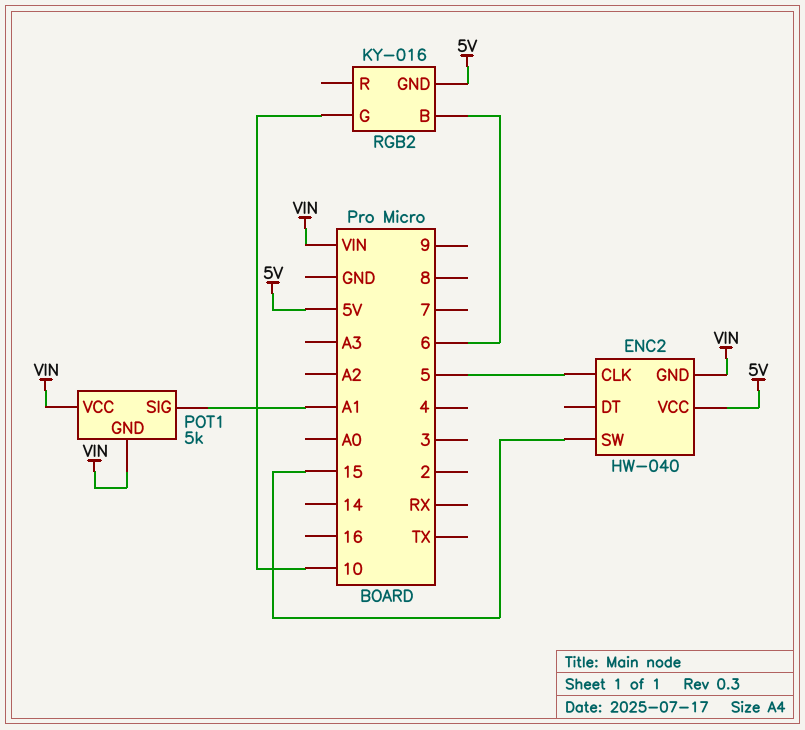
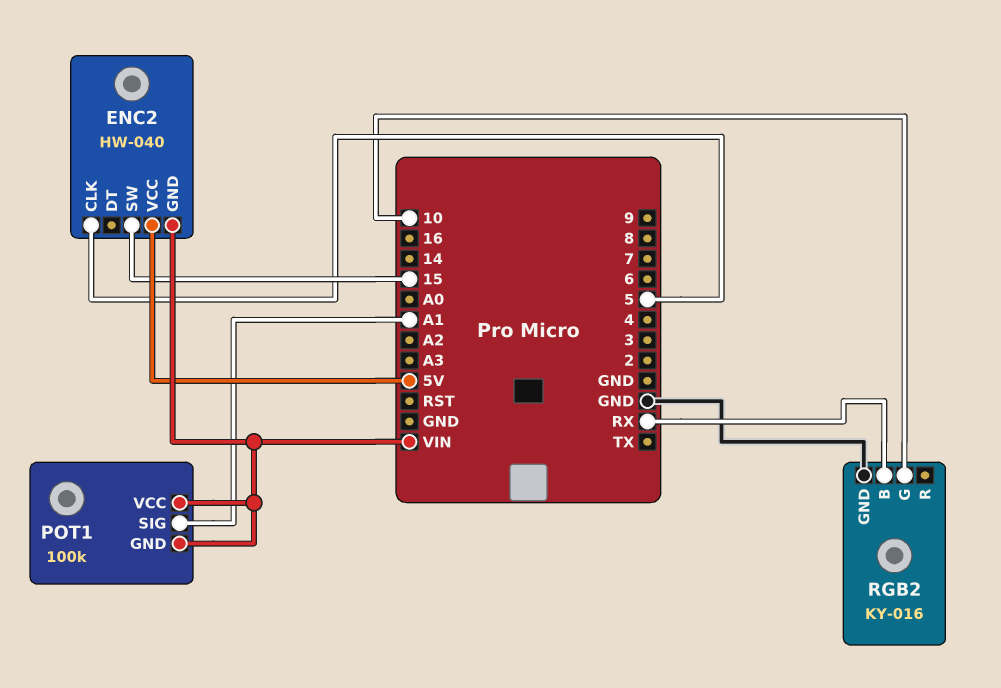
POT1: 5k -> 100k
RGB2 pin B: 6 -> RX
RGB2 pin GND: 5V -> GND

